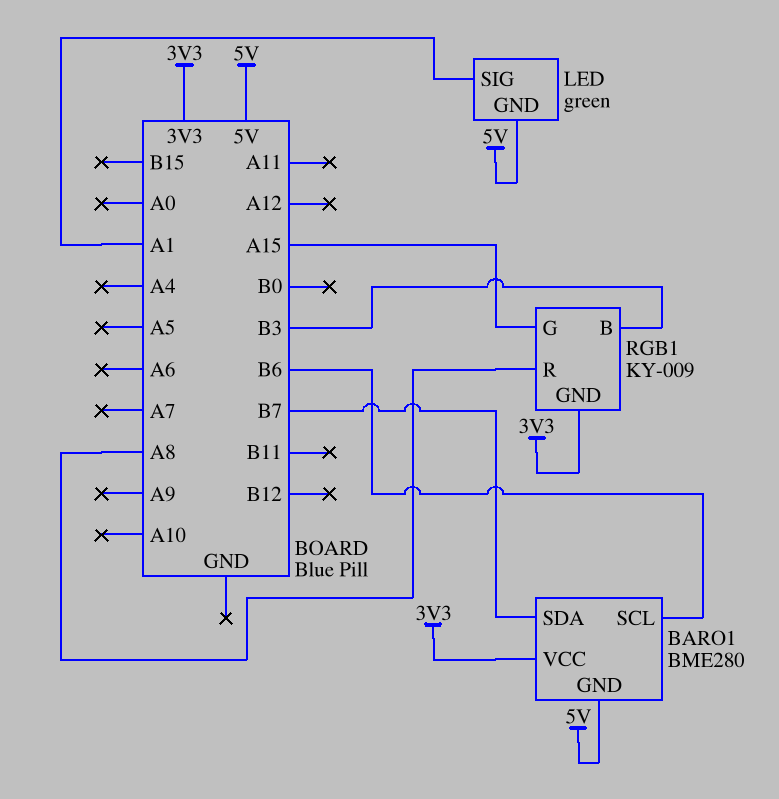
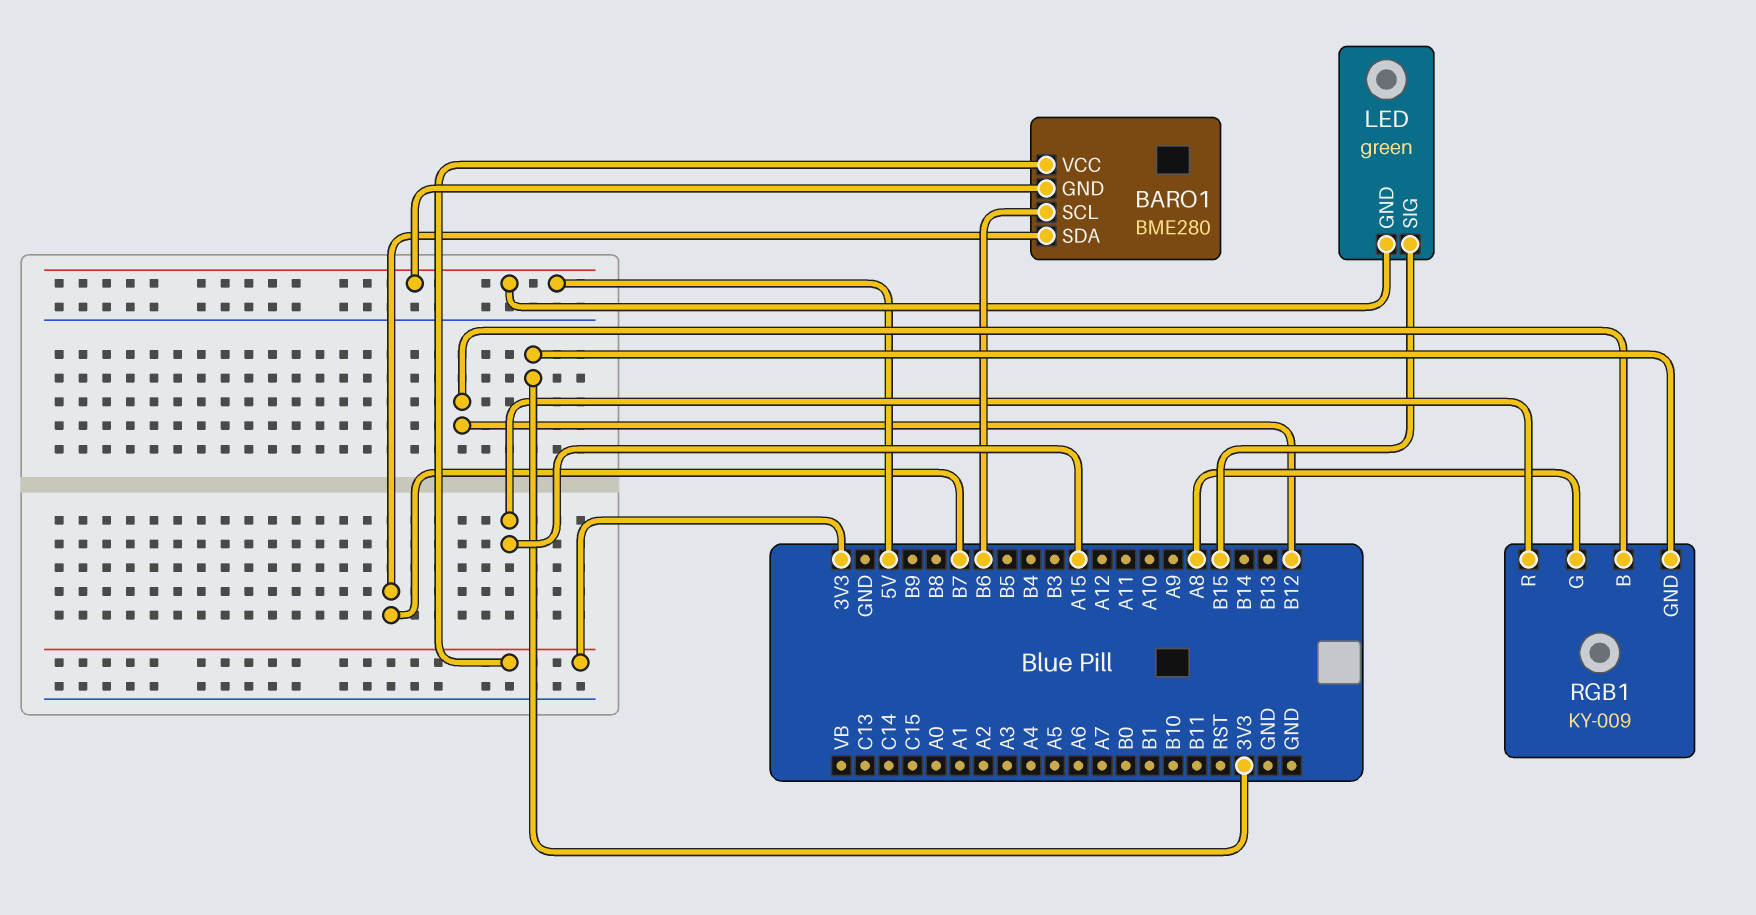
LED pin SIG: A1 -> B15
RGB1 pin B: B3 -> B12
RGB1 pin G: A15 -> A8
RGB1 pin R: A8 -> A15

